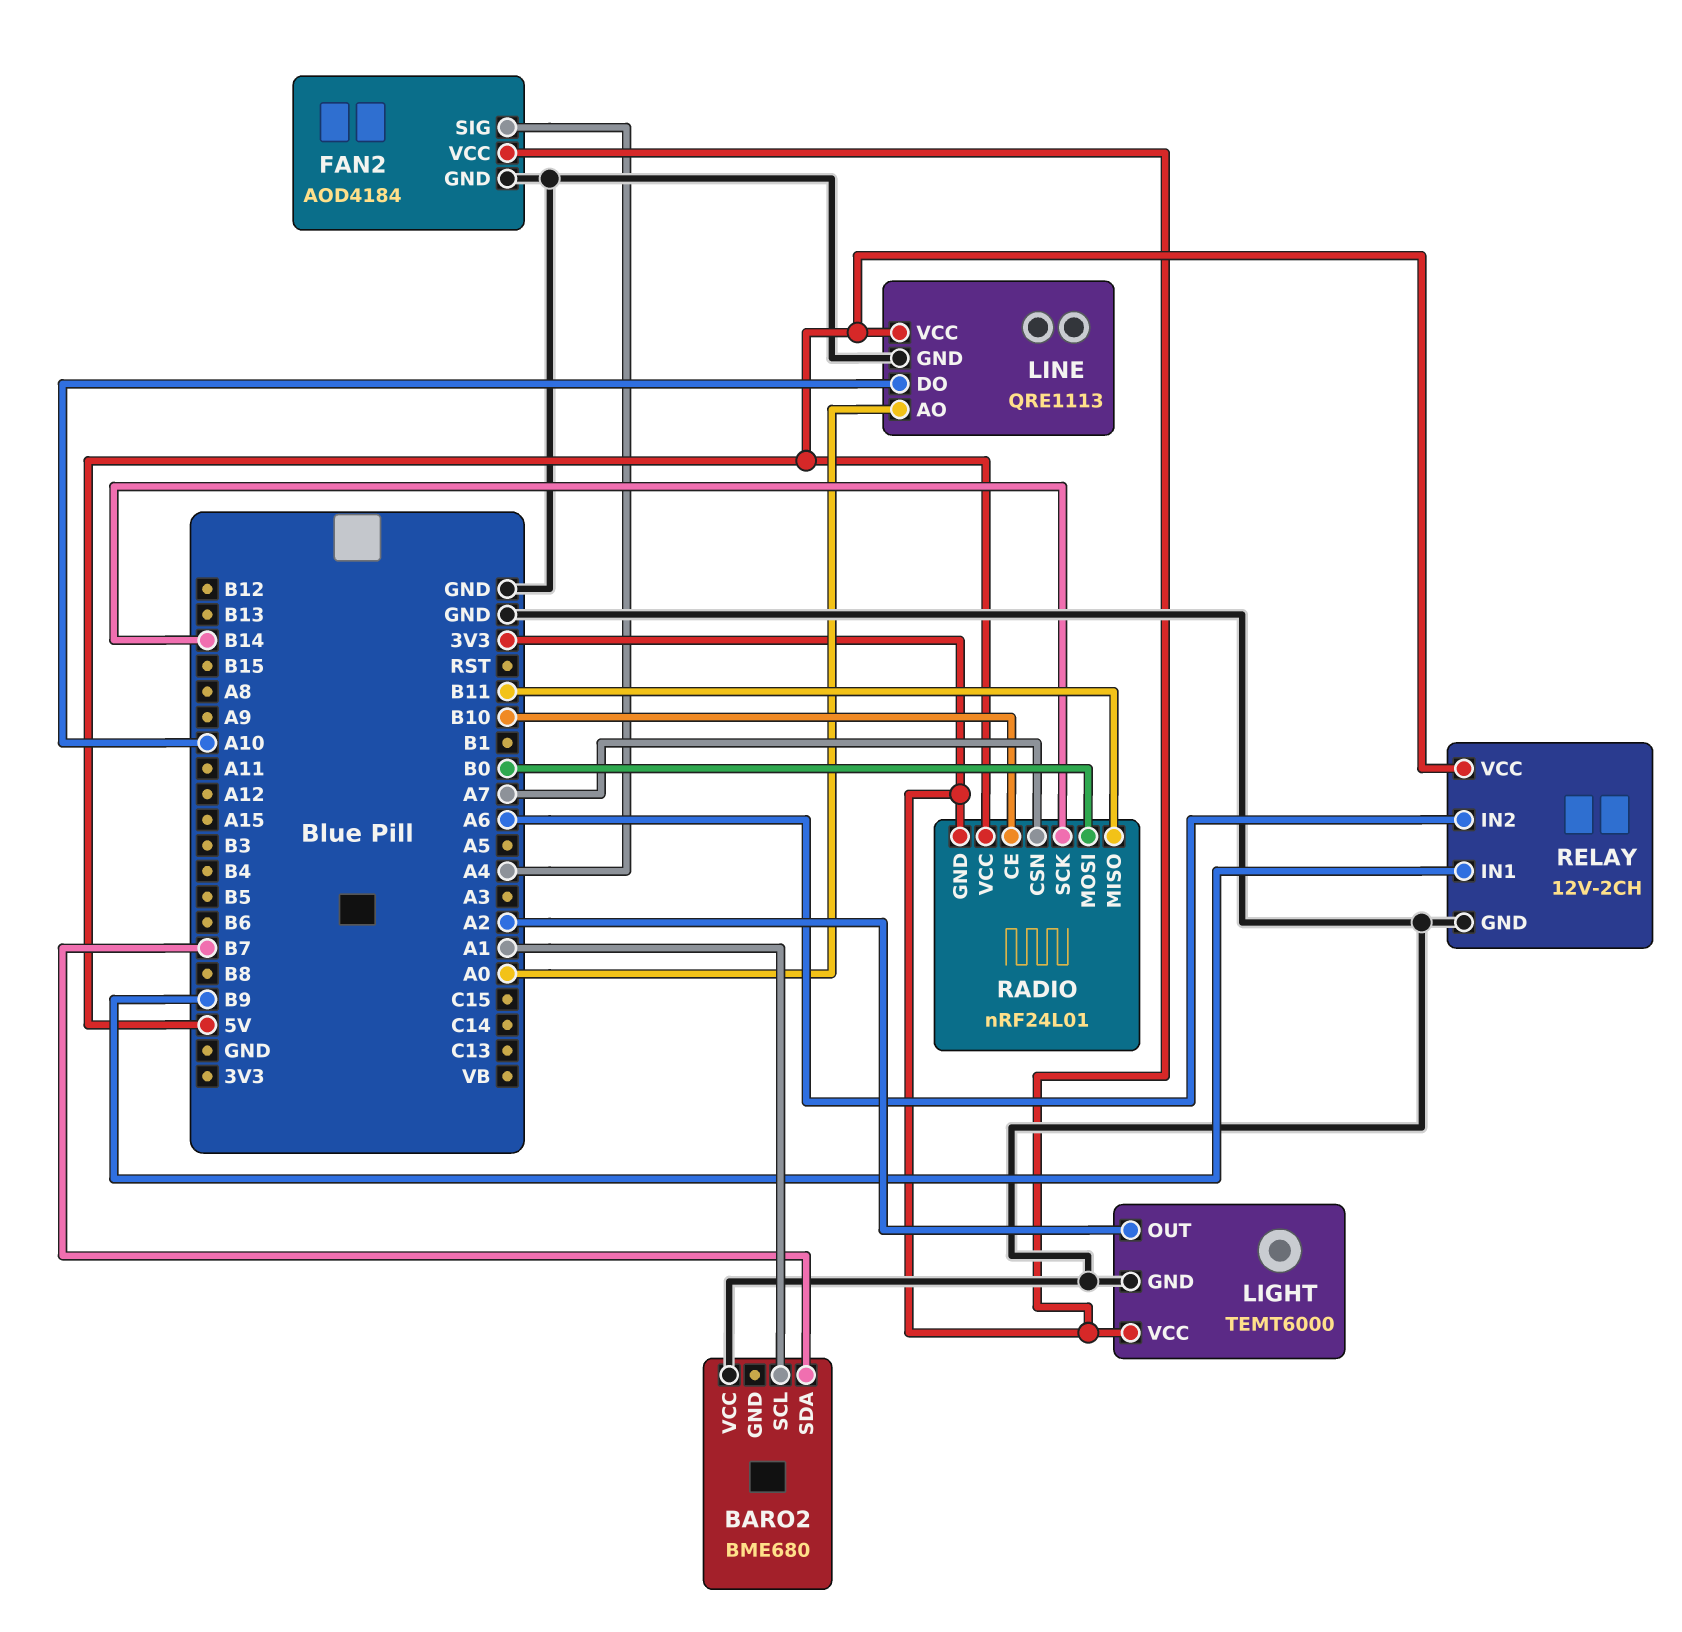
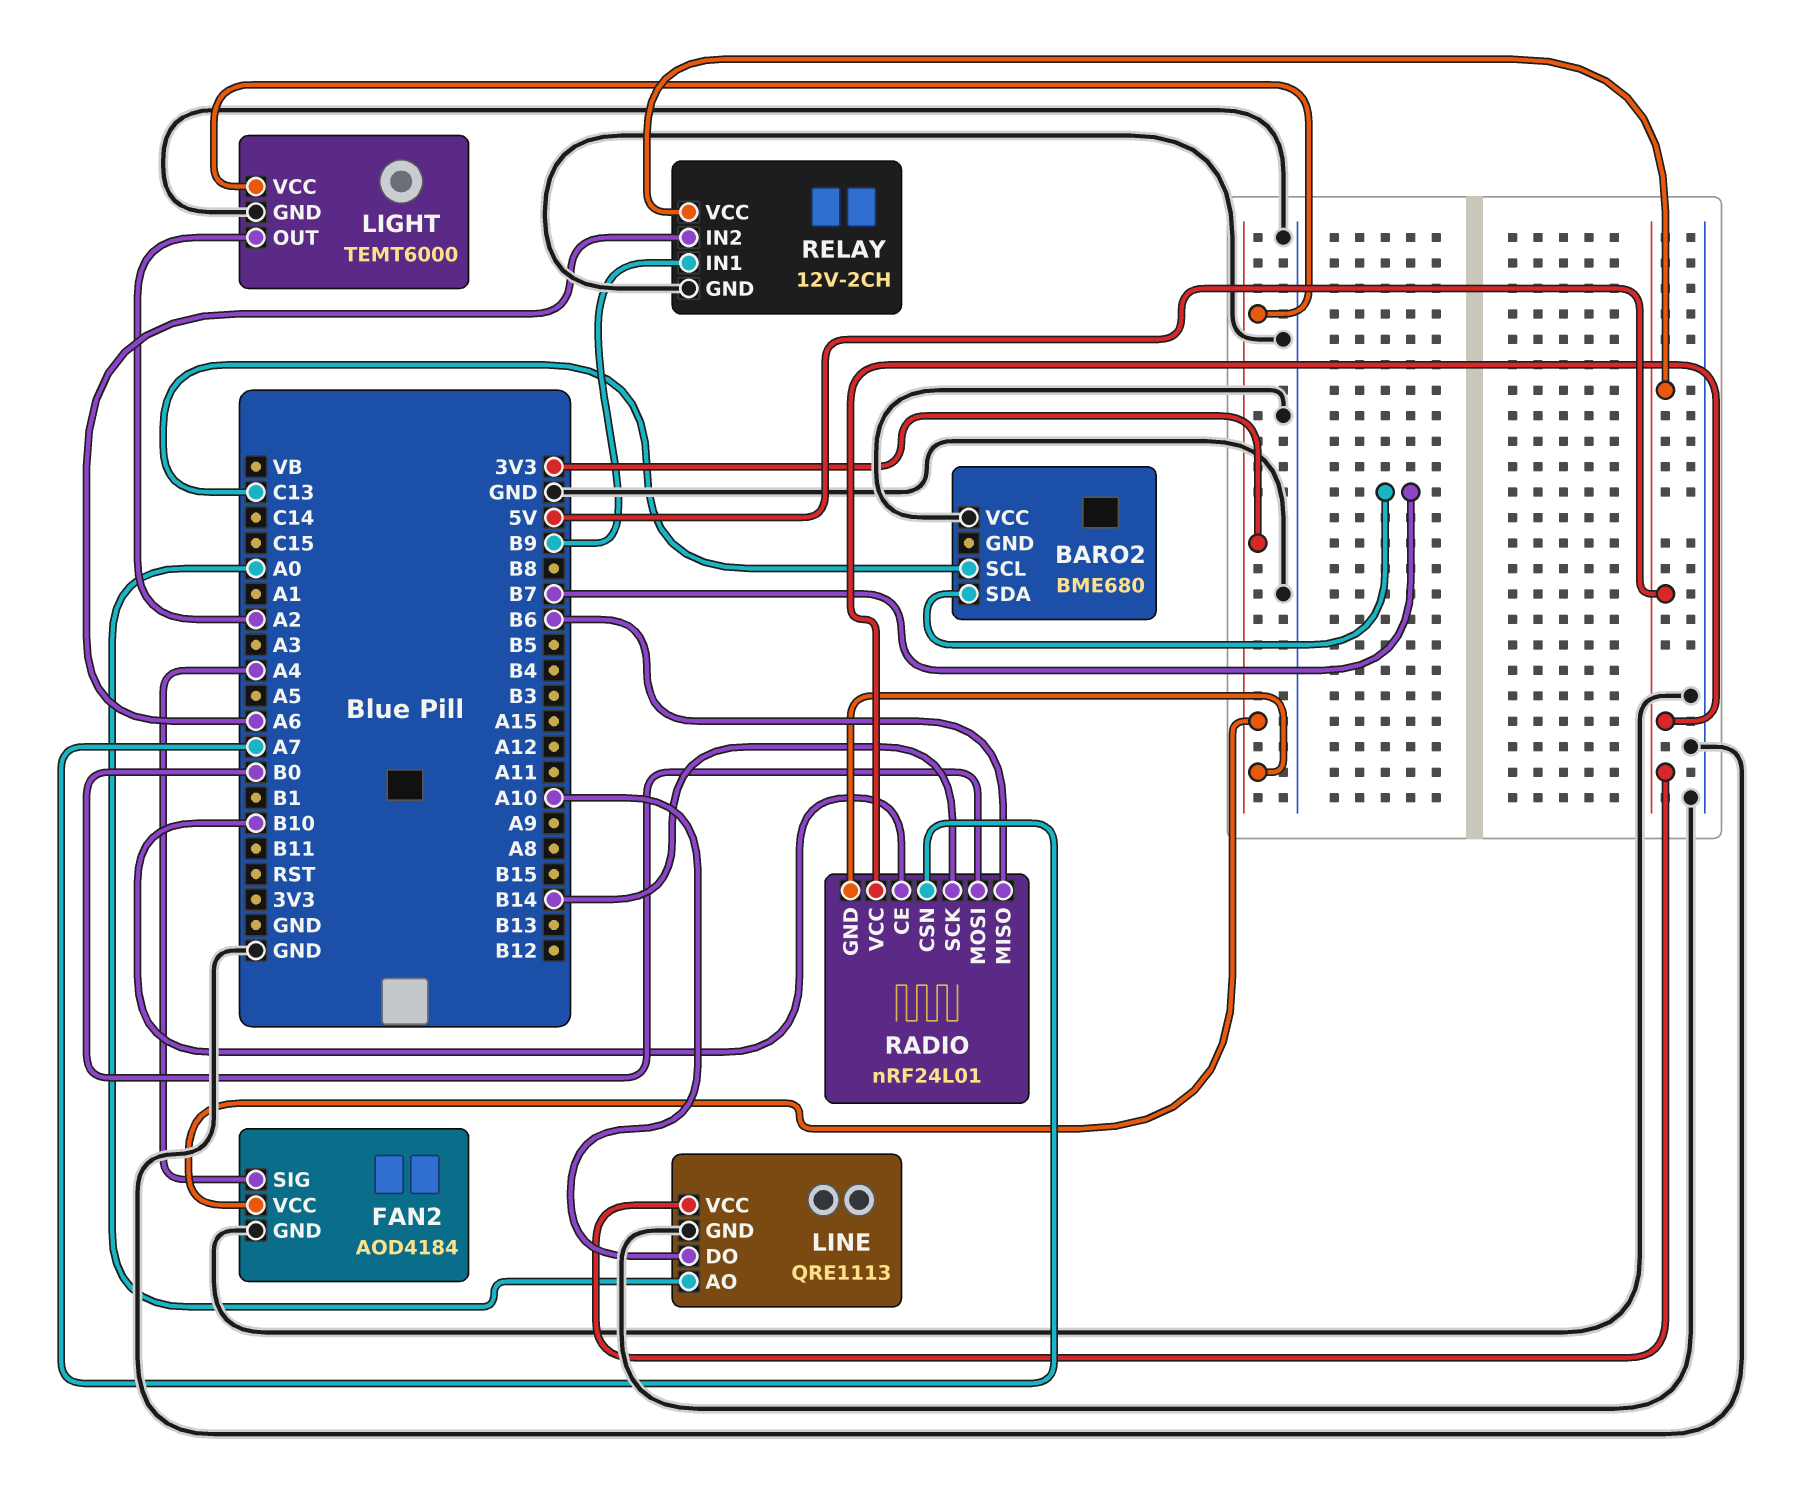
BARO2 pin SCL: A1 -> C13
RADIO pin MISO: B11 -> B6

